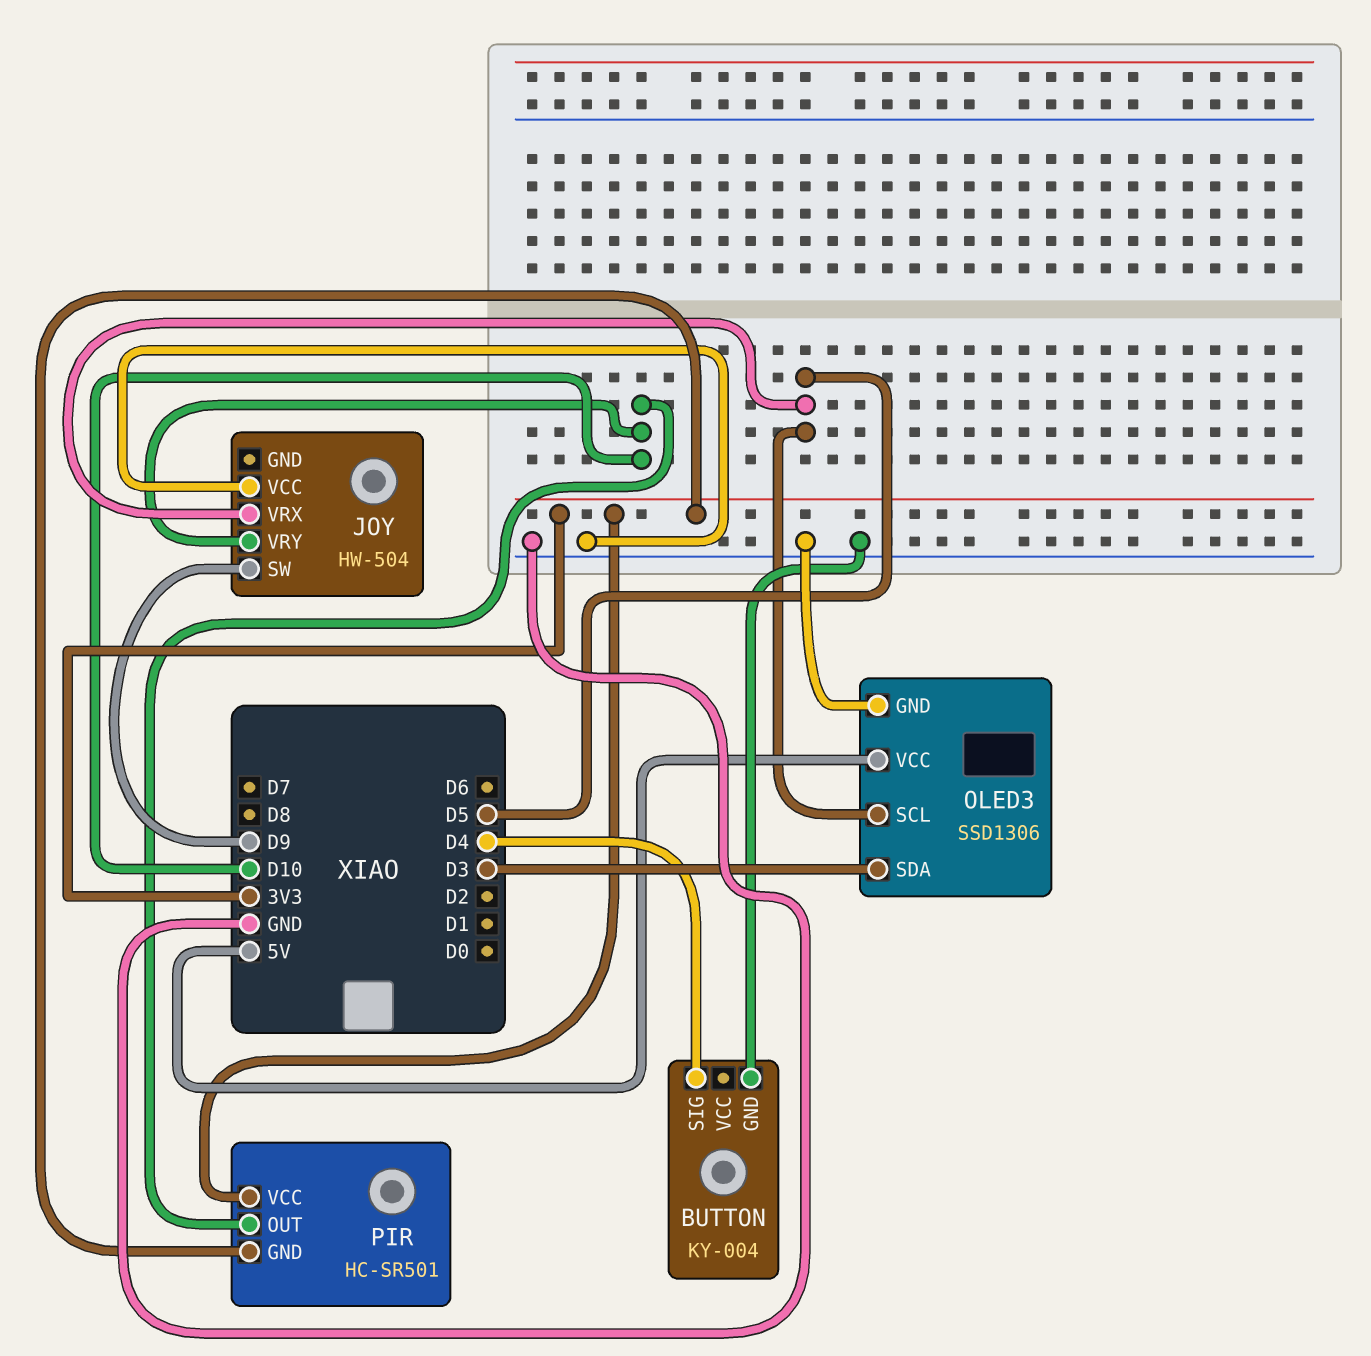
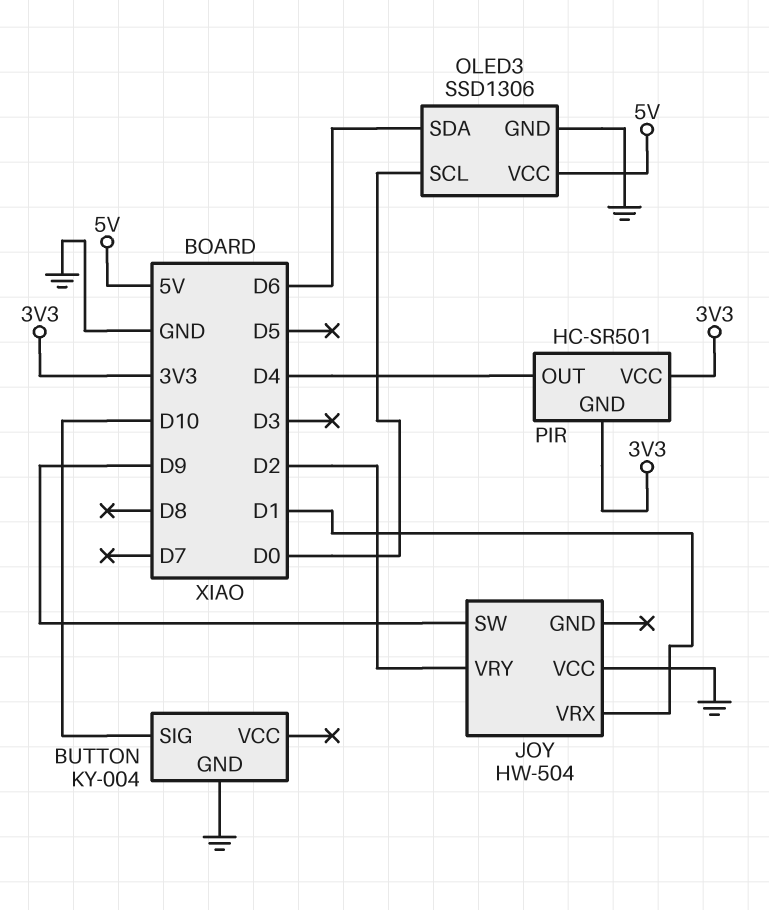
BUTTON pin SIG: D4 -> D10
JOY pin VRX: D5 -> D1
JOY pin VRY: D10 -> D2
OLED3 pin SCL: D5 -> D0
OLED3 pin SDA: D3 -> D6
PIR pin OUT: D10 -> D4

